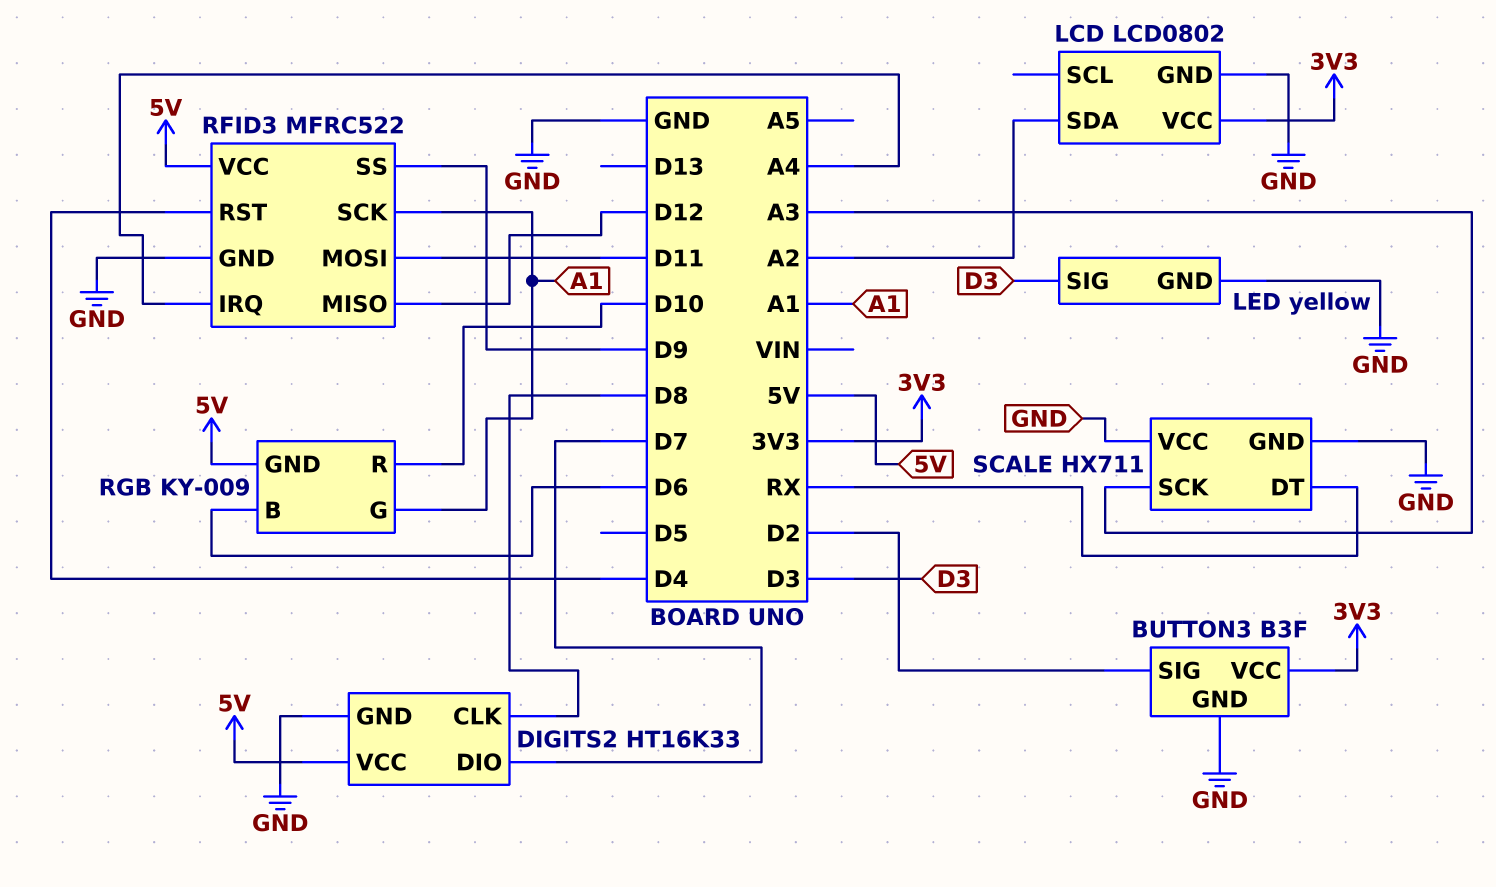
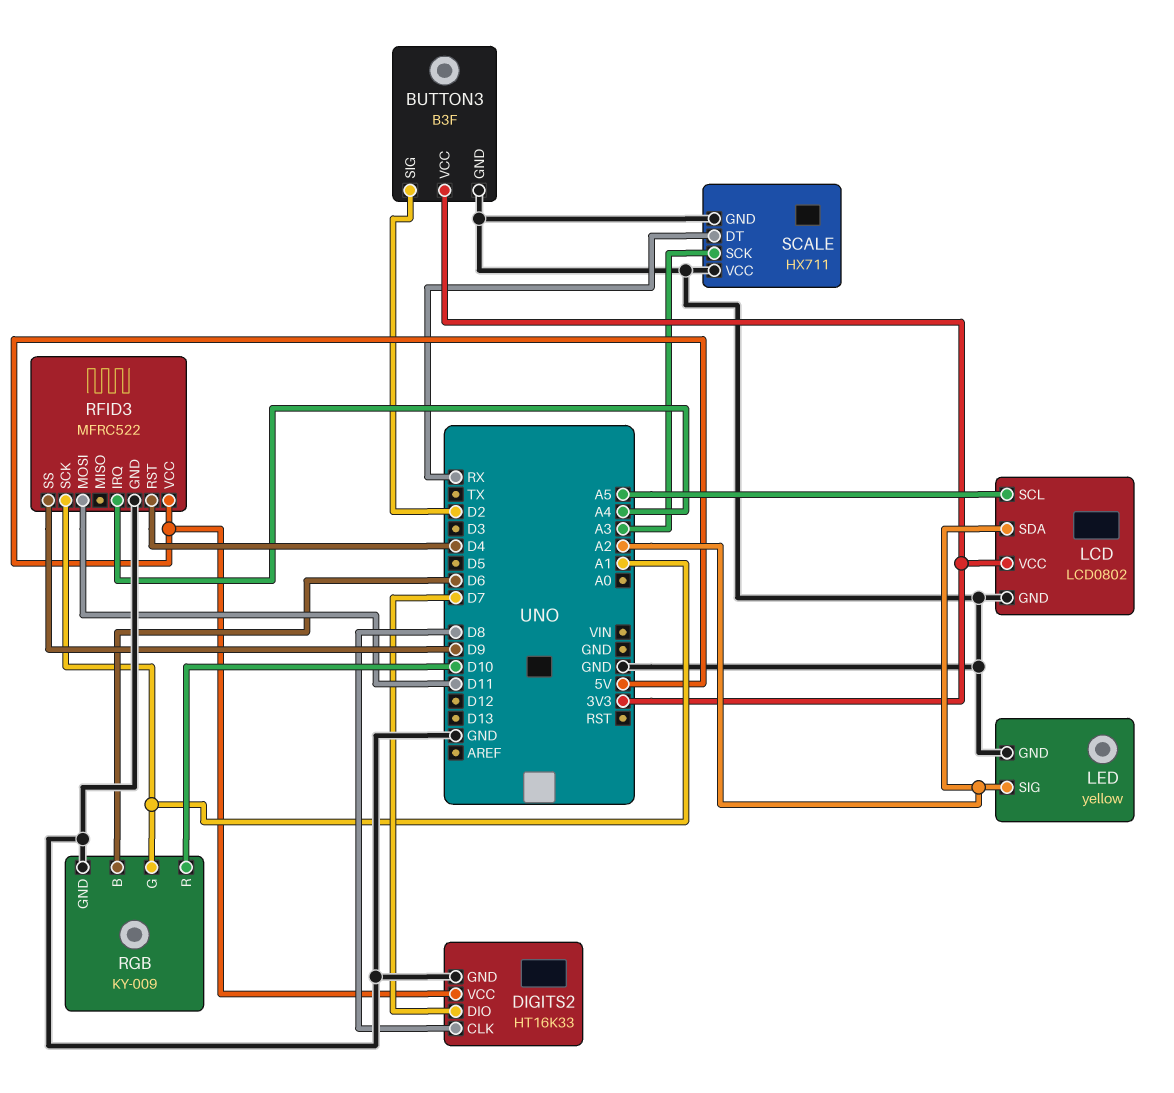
LCD pin SCL: none -> A5
LED pin SIG: D3 -> A2
RFID3 pin MISO: D12 -> none
RGB pin GND: 5V -> GND

